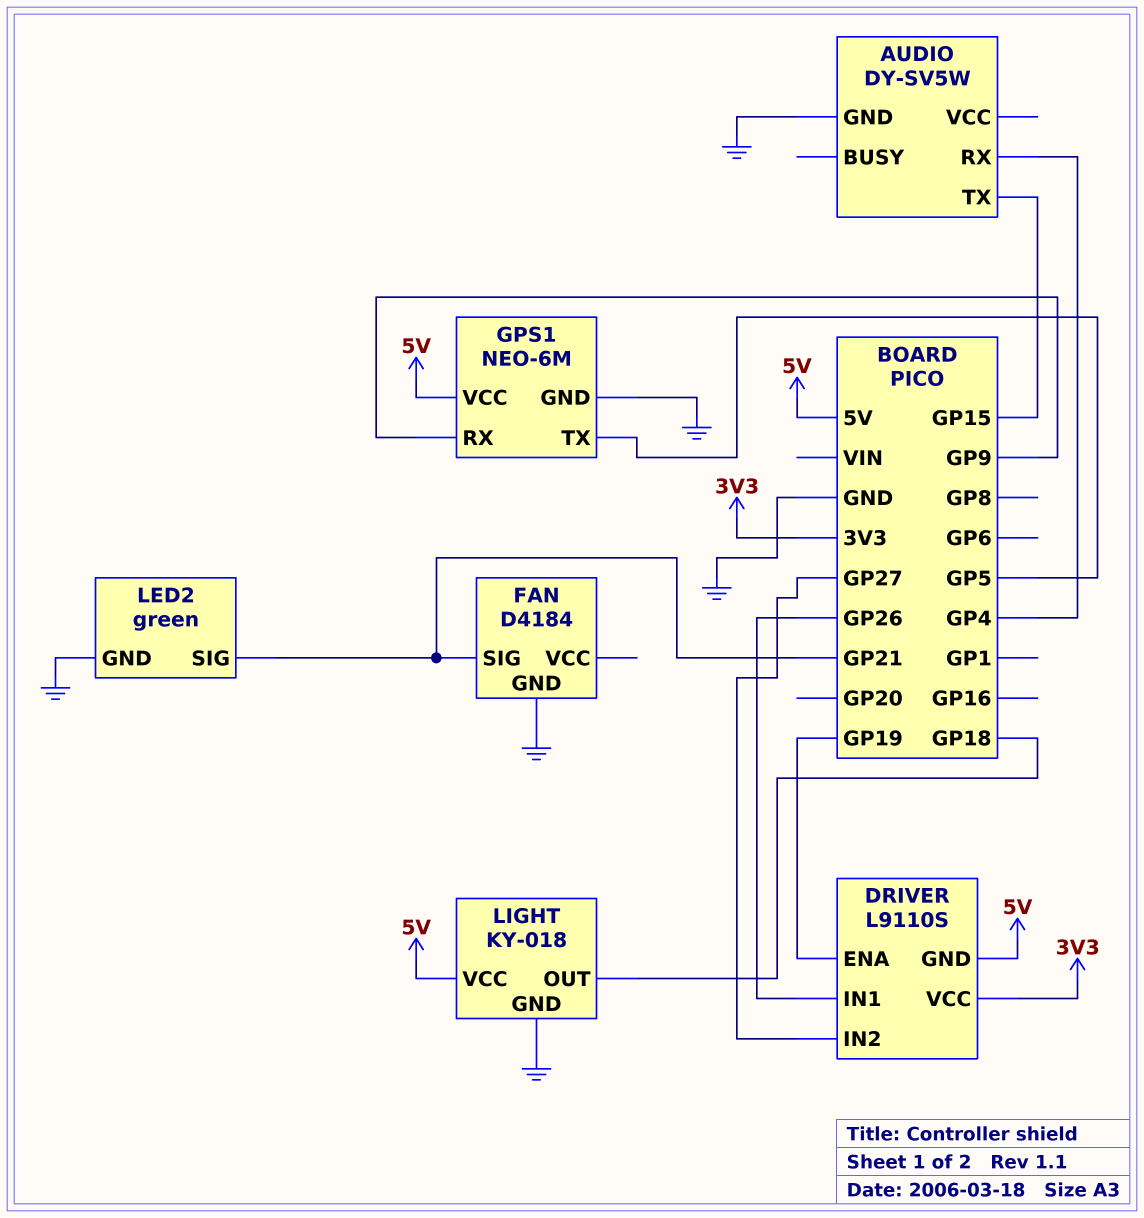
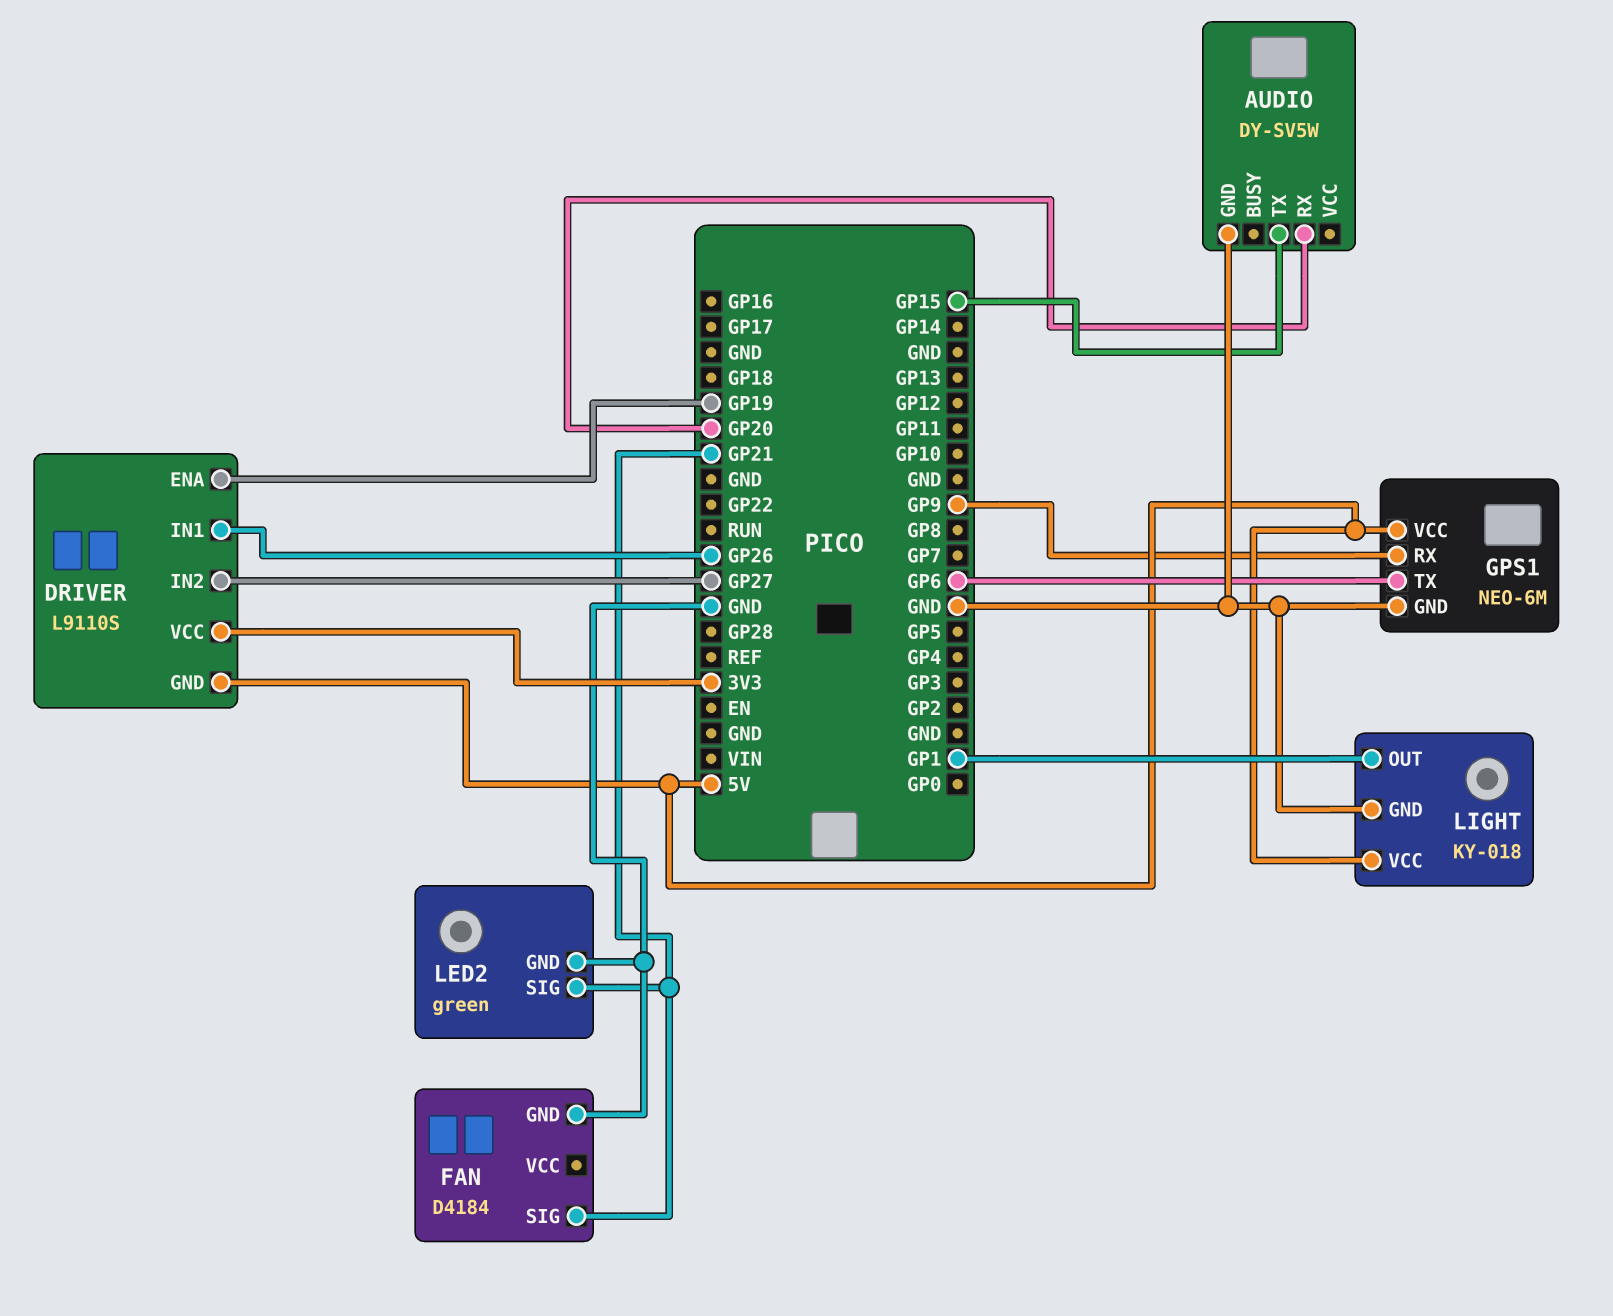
AUDIO pin RX: GP4 -> GP20
GPS1 pin TX: GP5 -> GP6
LIGHT pin OUT: GP18 -> GP1

